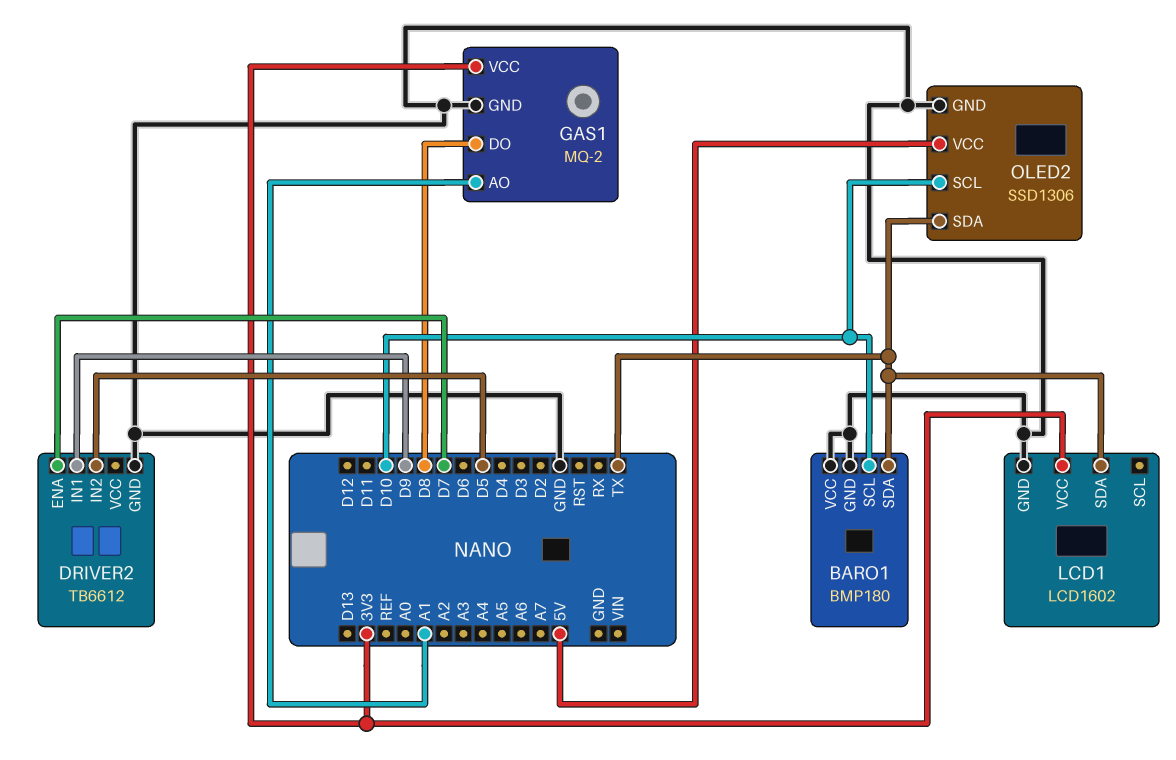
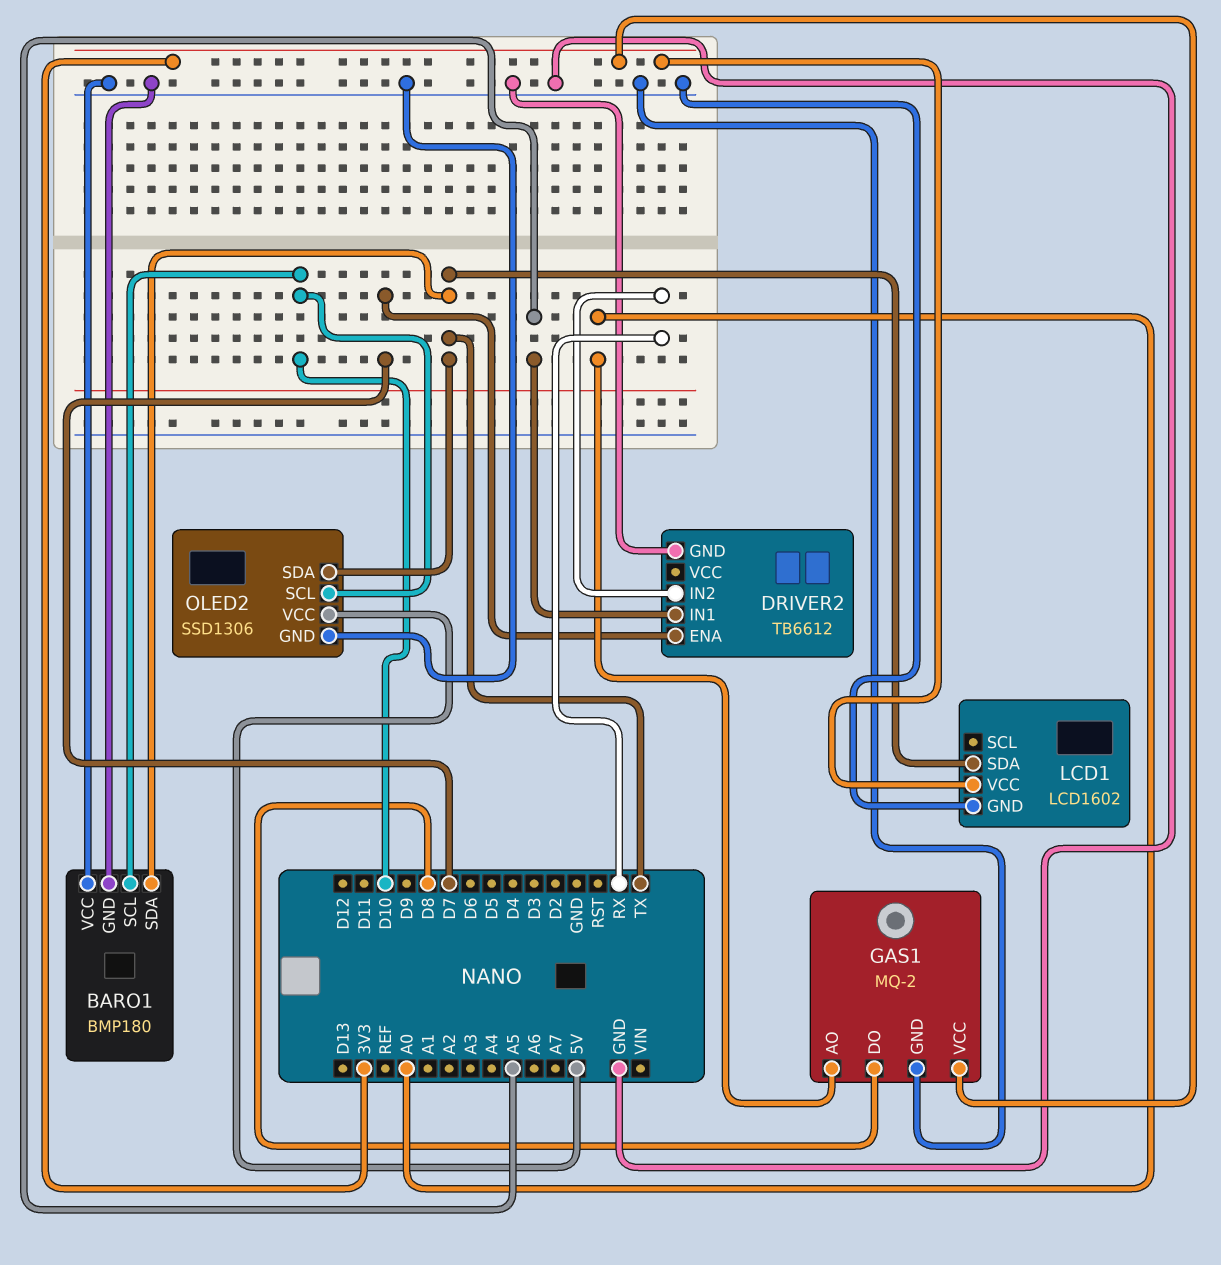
DRIVER2 pin IN1: D9 -> A5
DRIVER2 pin IN2: D5 -> RX
GAS1 pin AO: A1 -> A0

